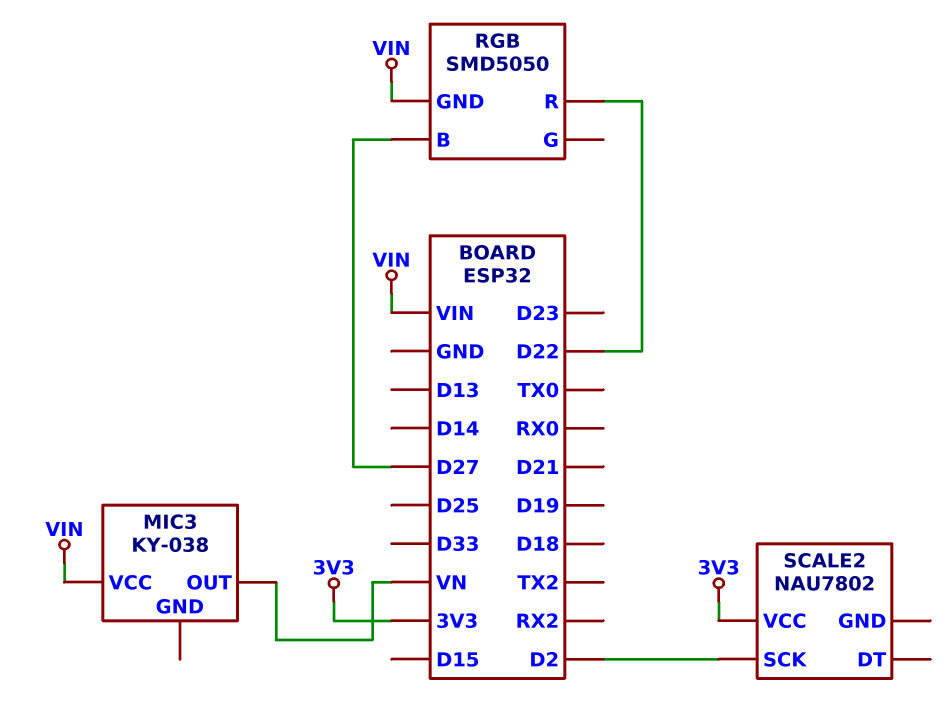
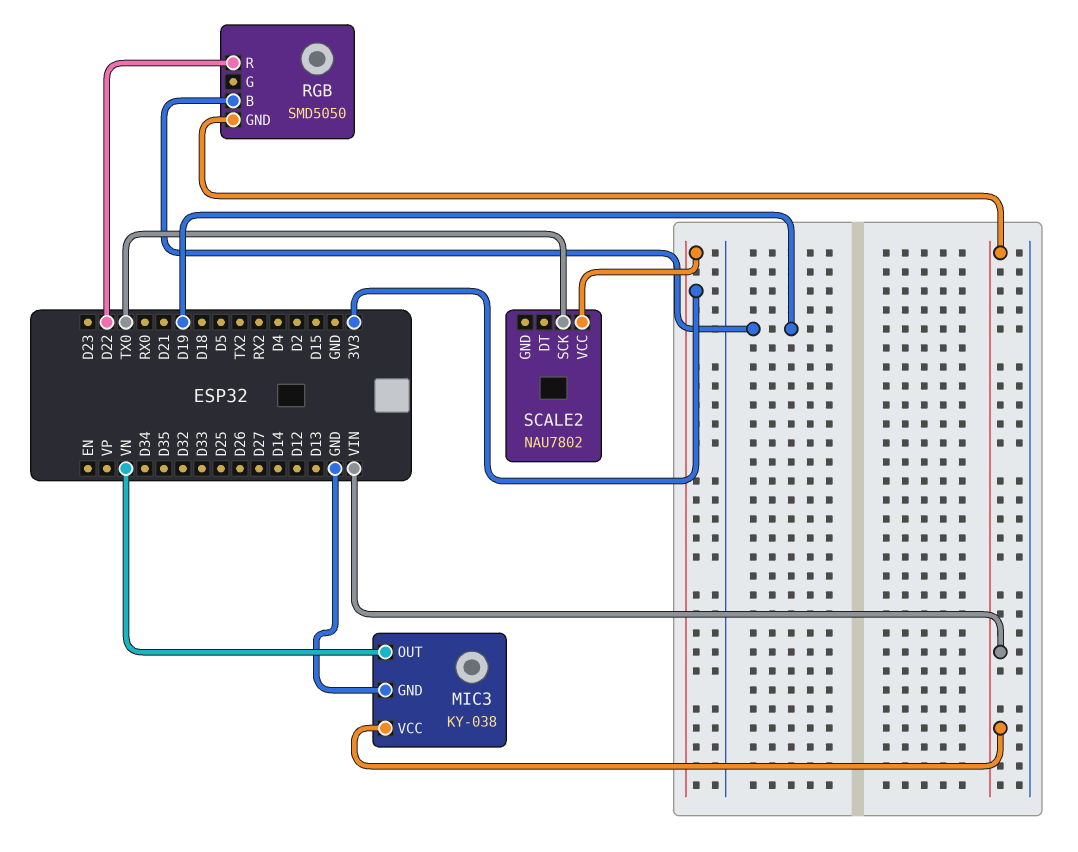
MIC3 pin GND: none -> GND
RGB pin B: D27 -> D19
SCALE2 pin SCK: D2 -> TX0

